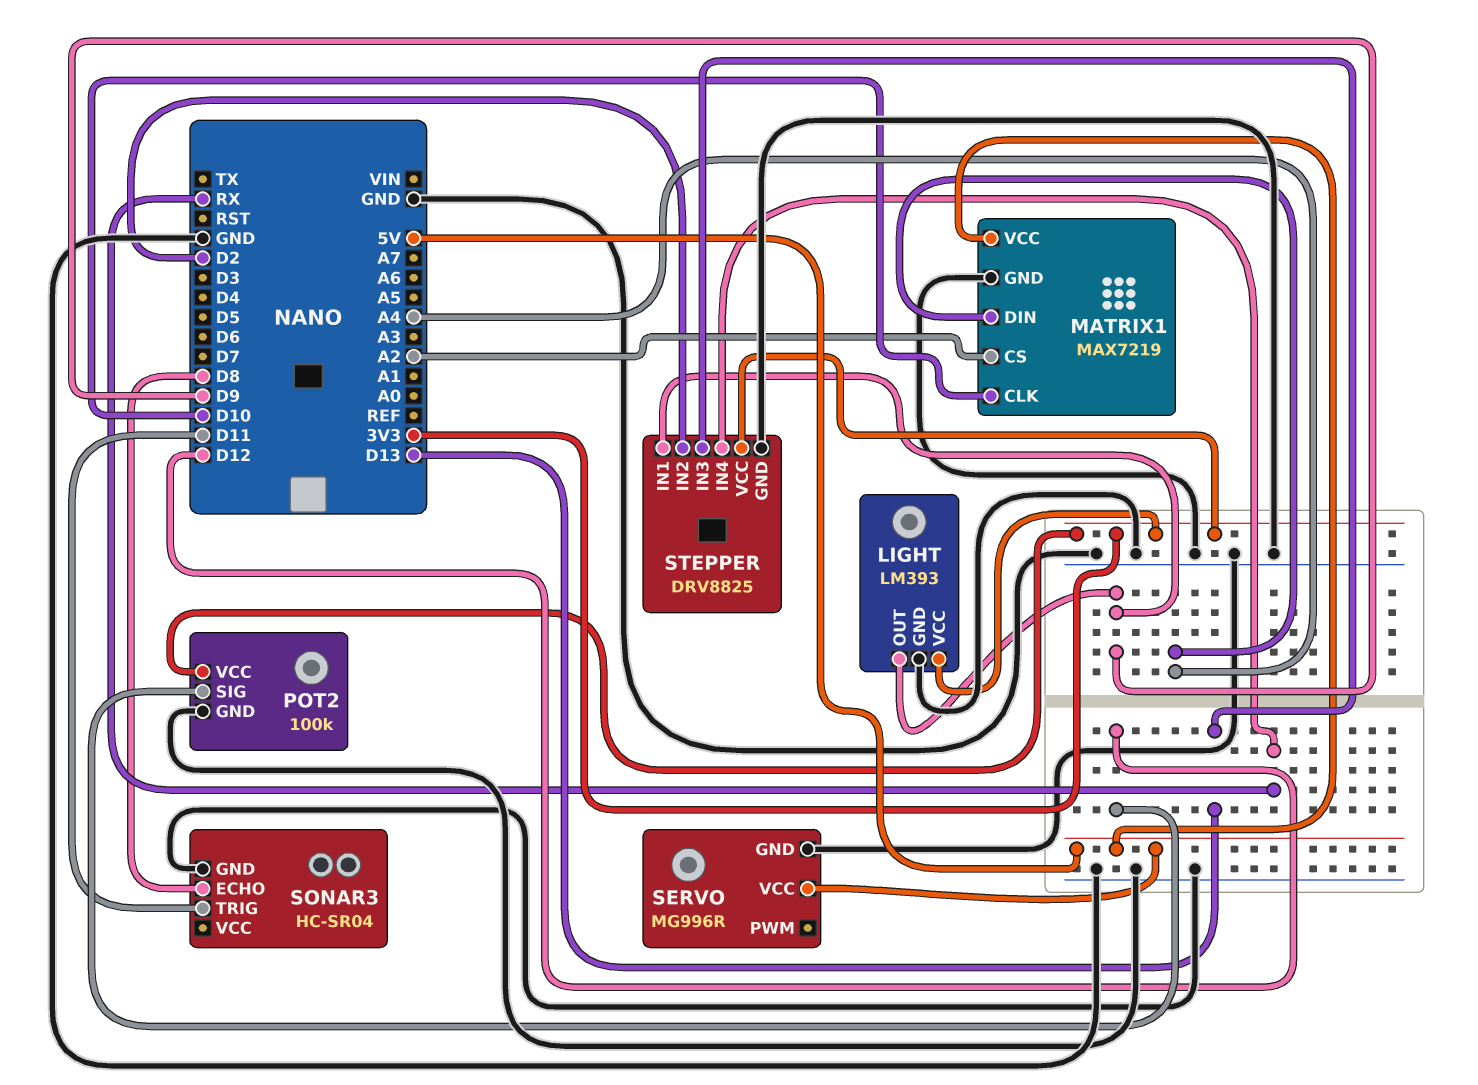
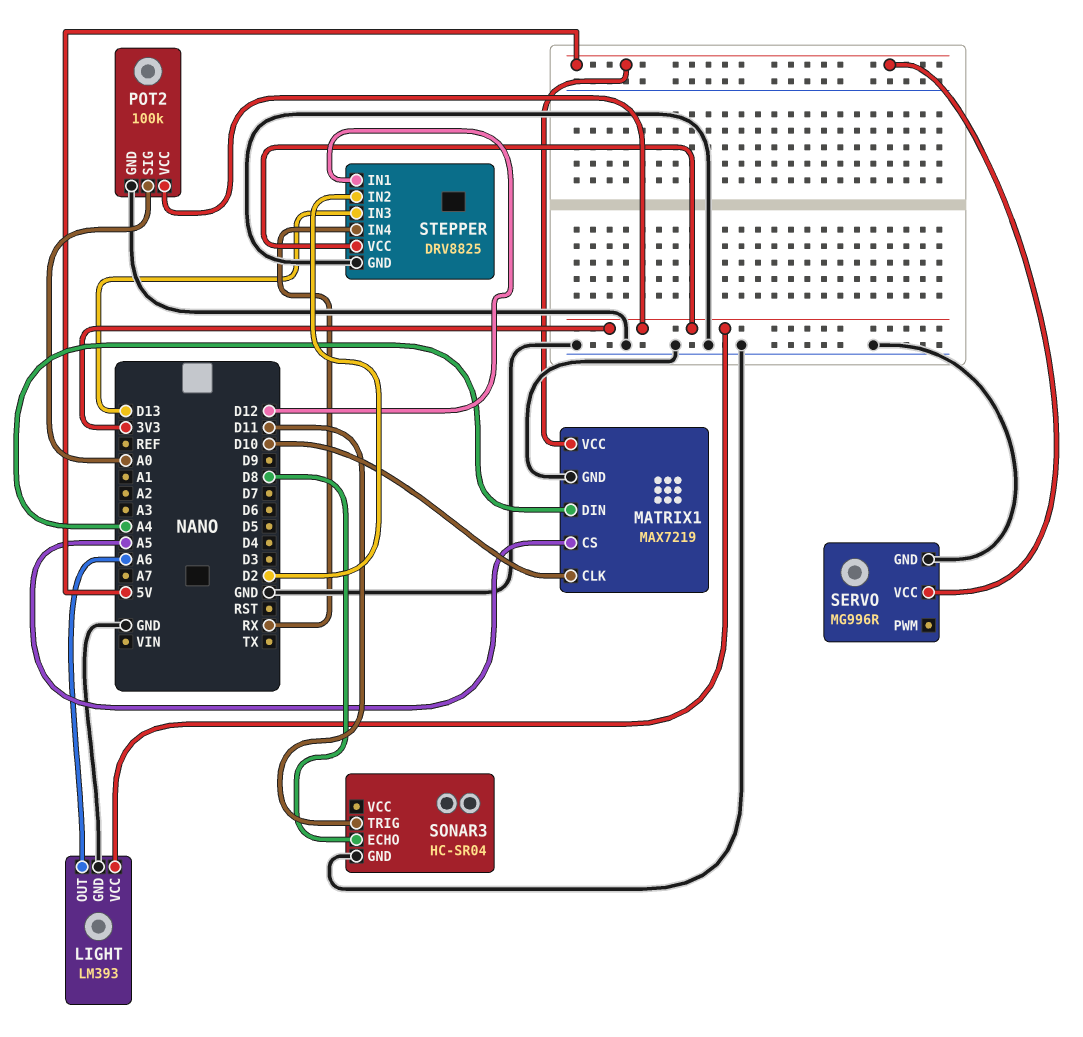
LIGHT pin OUT: D9 -> A6
MATRIX1 pin CS: A2 -> A5
POT2 pin SIG: D12 -> A0
STEPPER pin IN1: D9 -> D12

